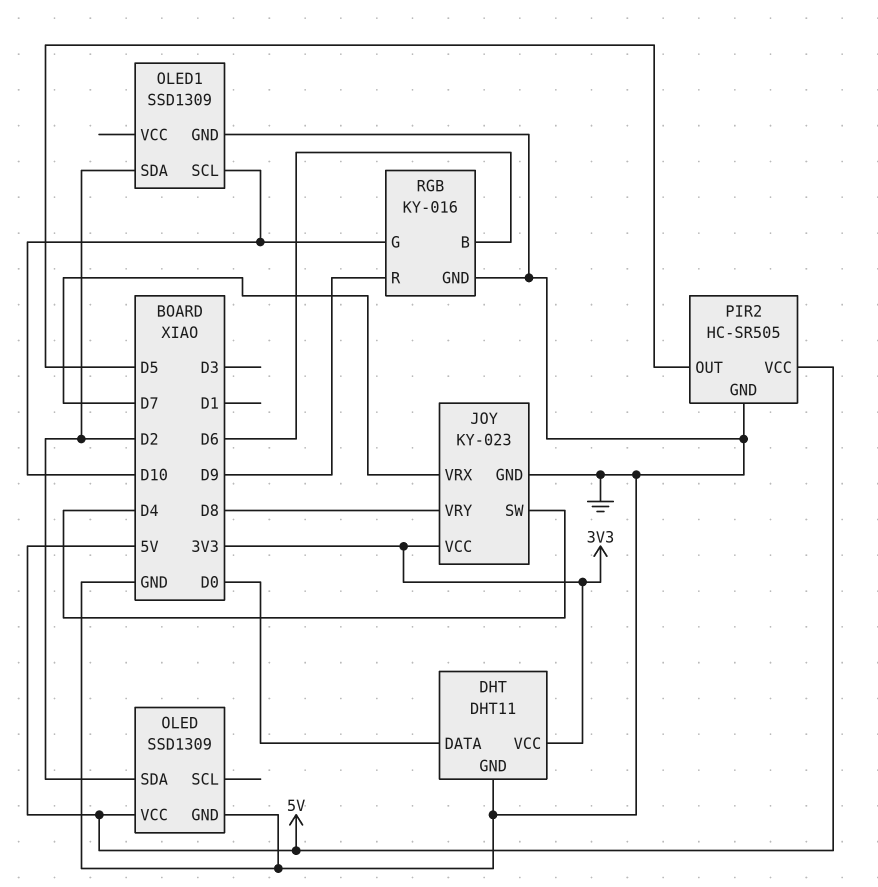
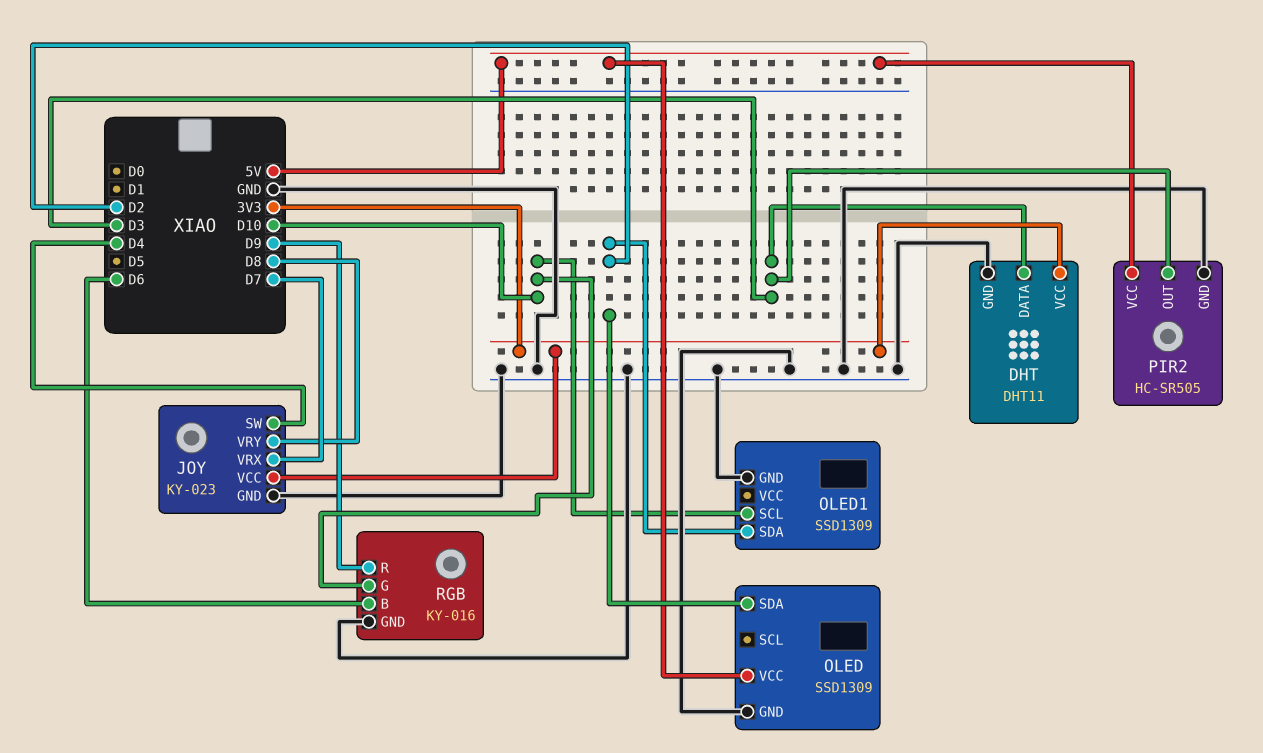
DHT pin DATA: D0 -> D3
PIR2 pin OUT: D5 -> D3

